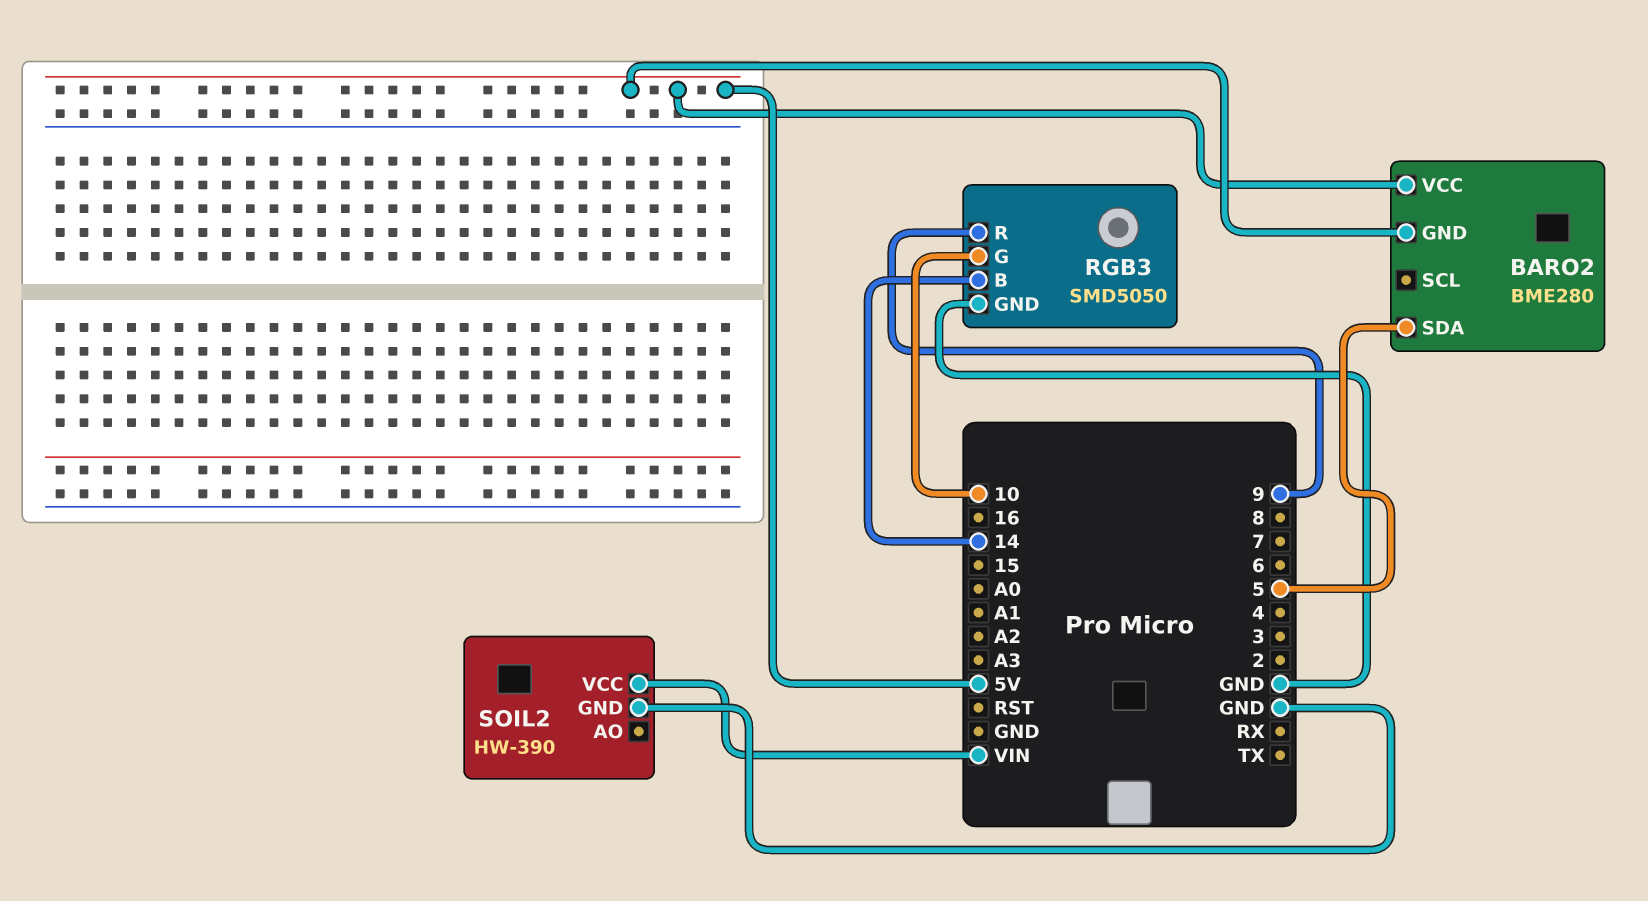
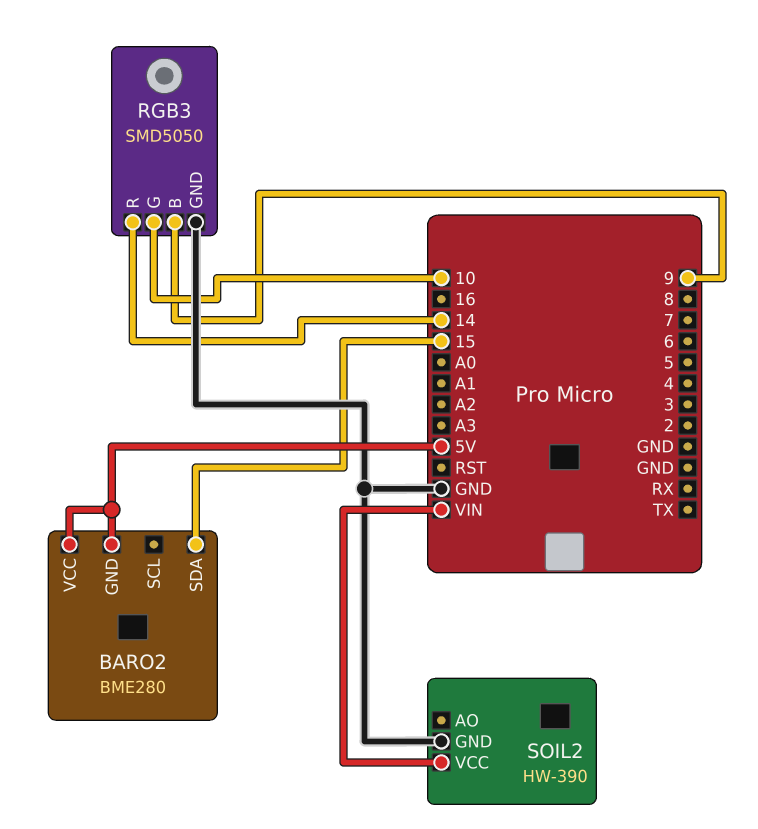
BARO2 pin SDA: 5 -> 15
RGB3 pin B: 14 -> 9
RGB3 pin R: 9 -> 14

